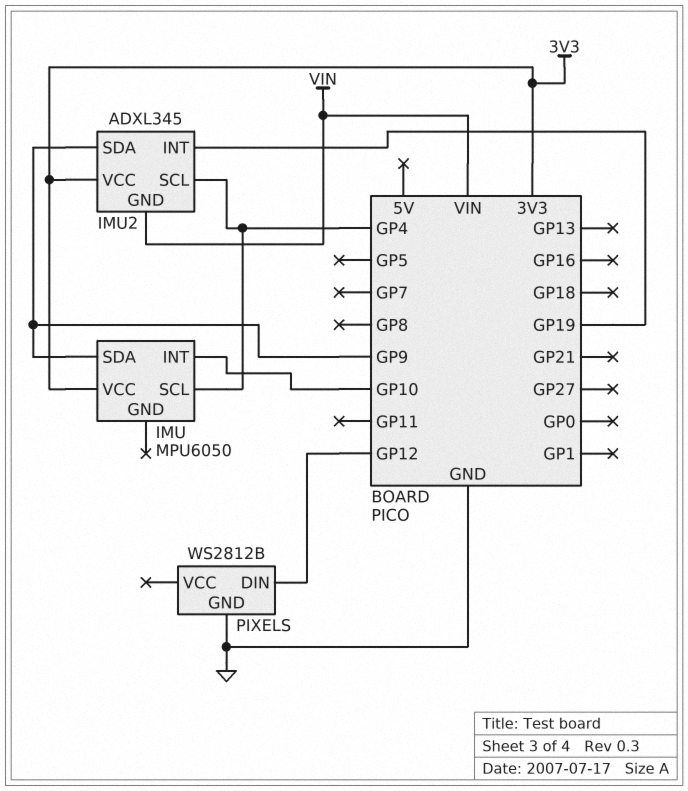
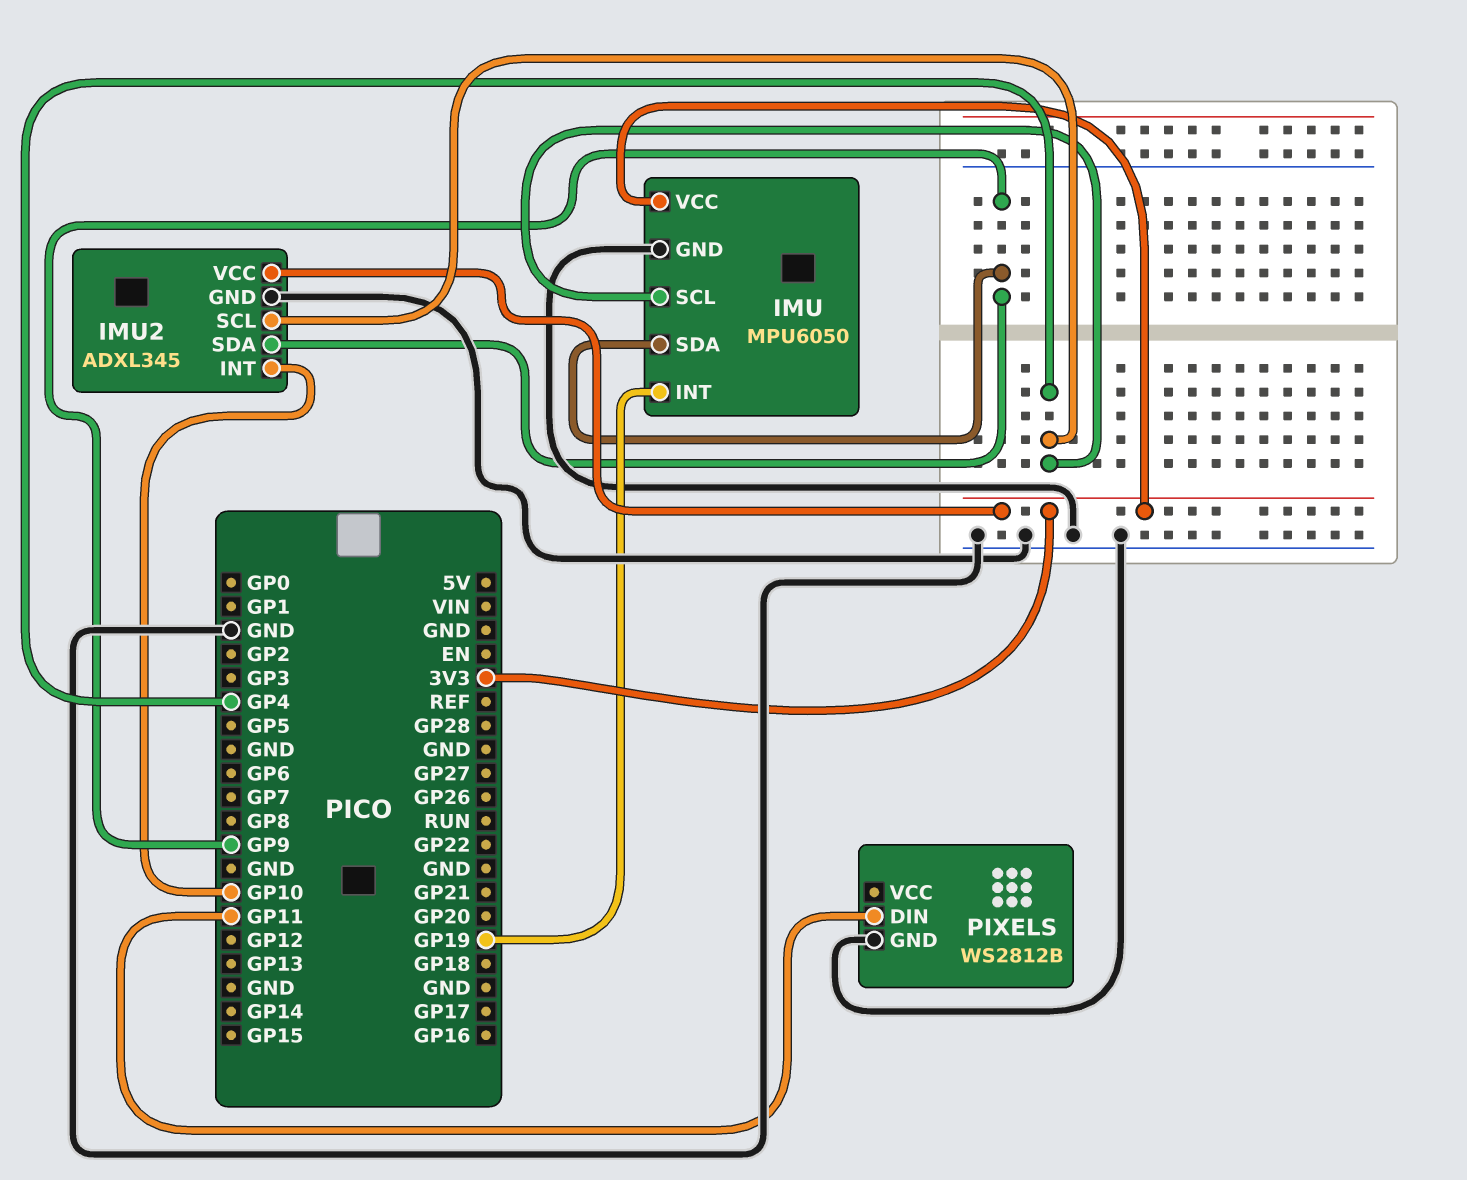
IMU pin GND: none -> GND
IMU pin INT: GP10 -> GP19
IMU2 pin GND: VIN -> GND
IMU2 pin INT: GP19 -> GP10
PIXELS pin DIN: GP12 -> GP11

